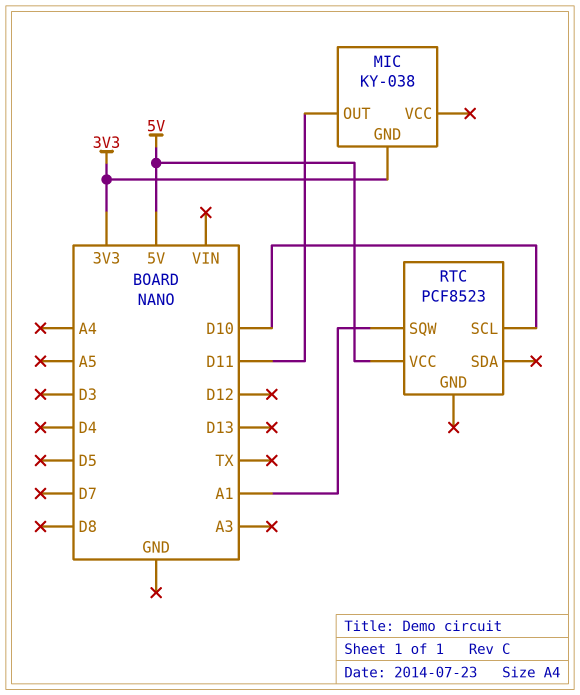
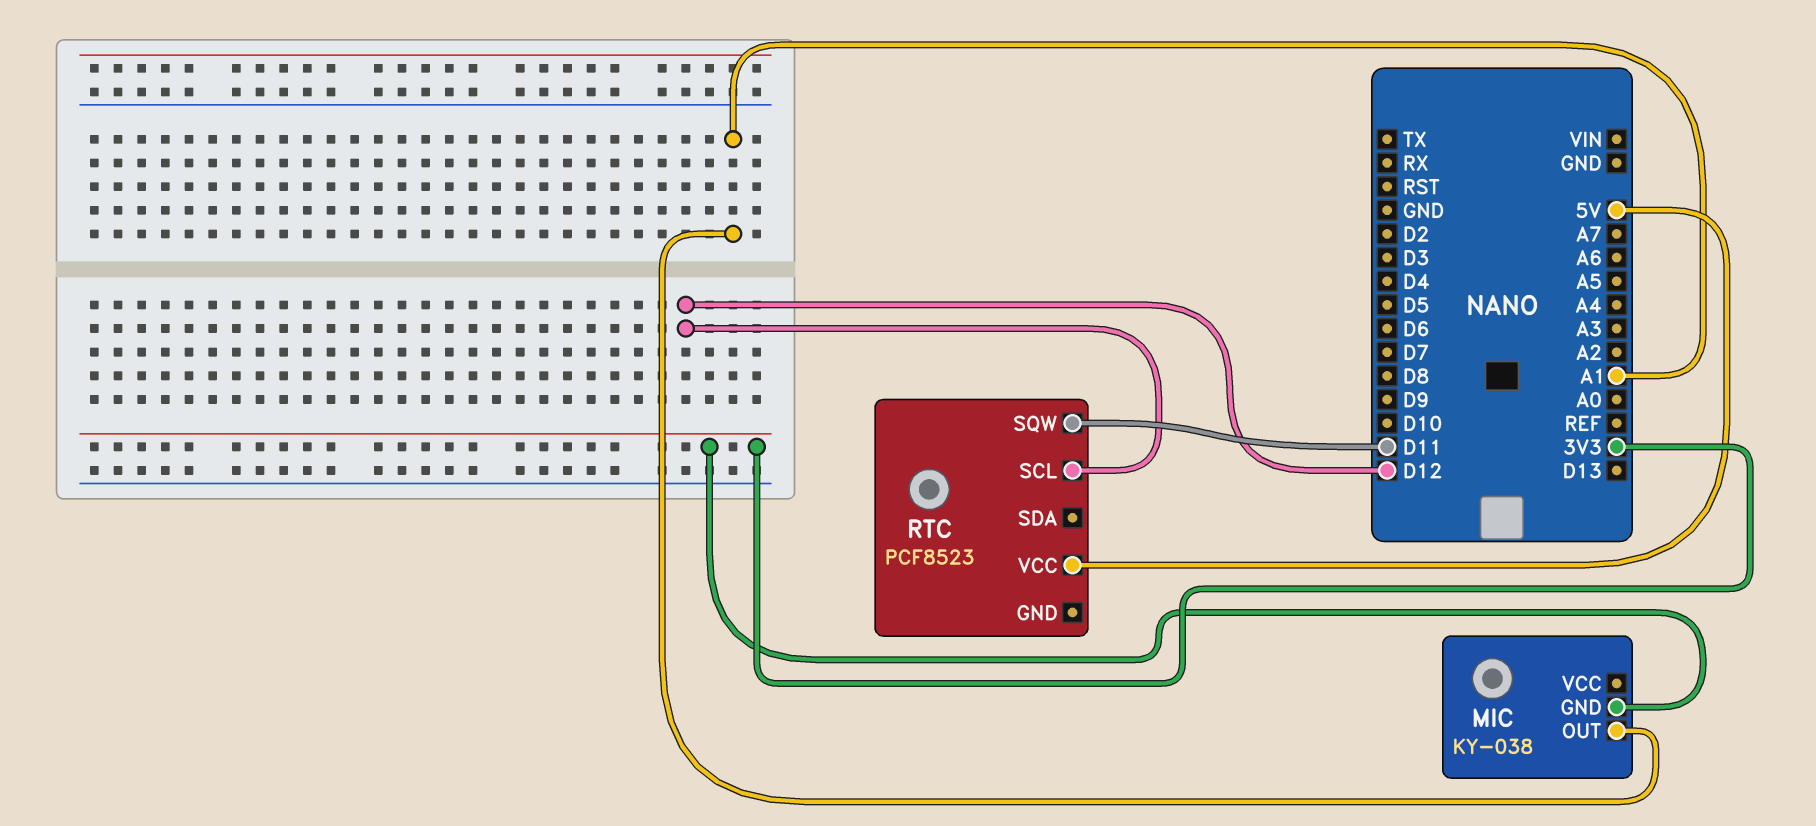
MIC pin OUT: D11 -> A1
RTC pin SCL: D10 -> D12
RTC pin SQW: A1 -> D11

